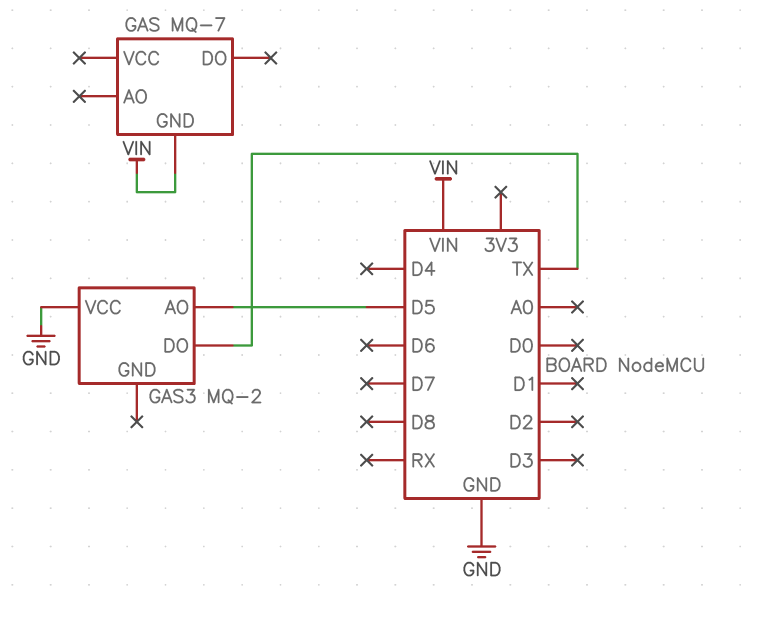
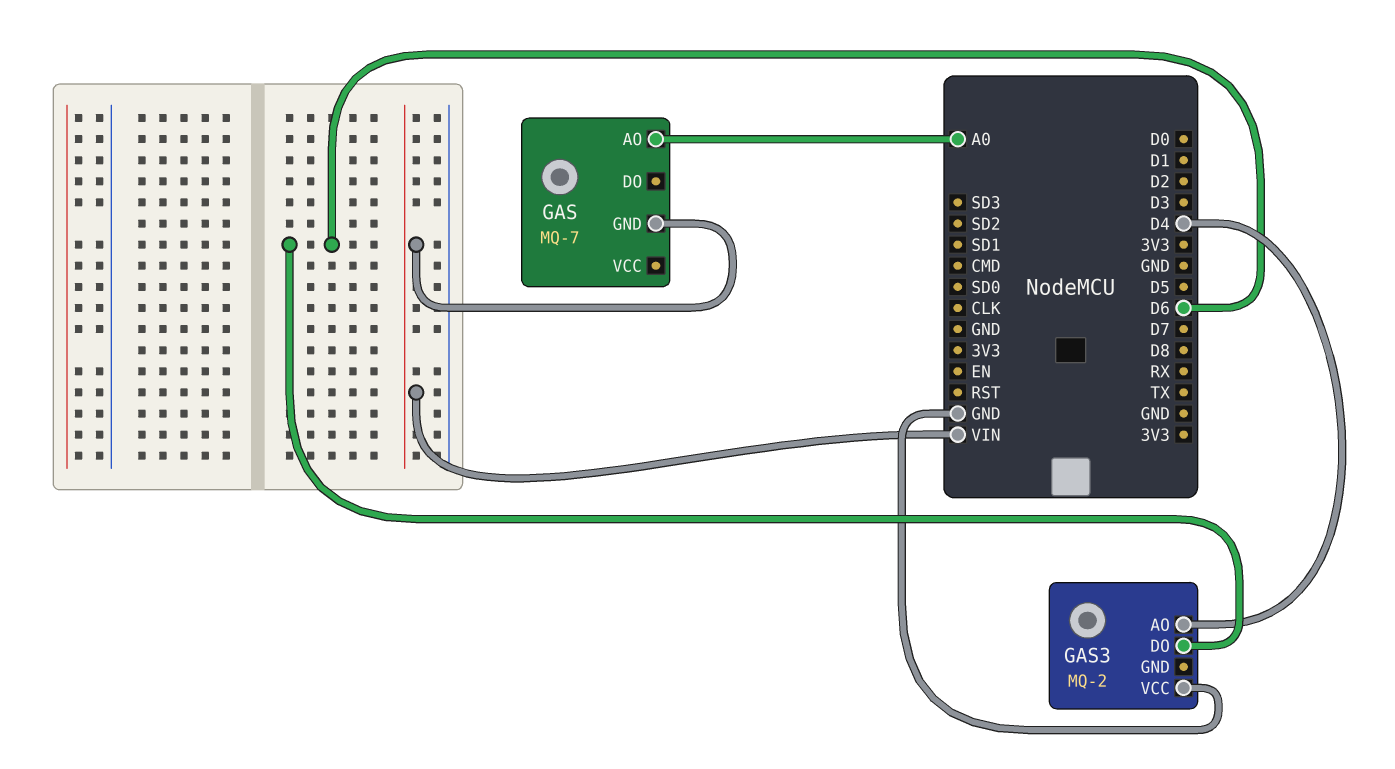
GAS pin AO: none -> A0
GAS3 pin AO: D5 -> D4
GAS3 pin DO: TX -> D6

